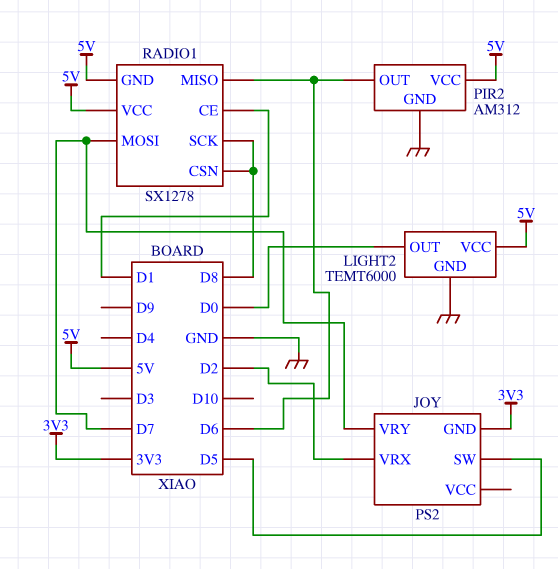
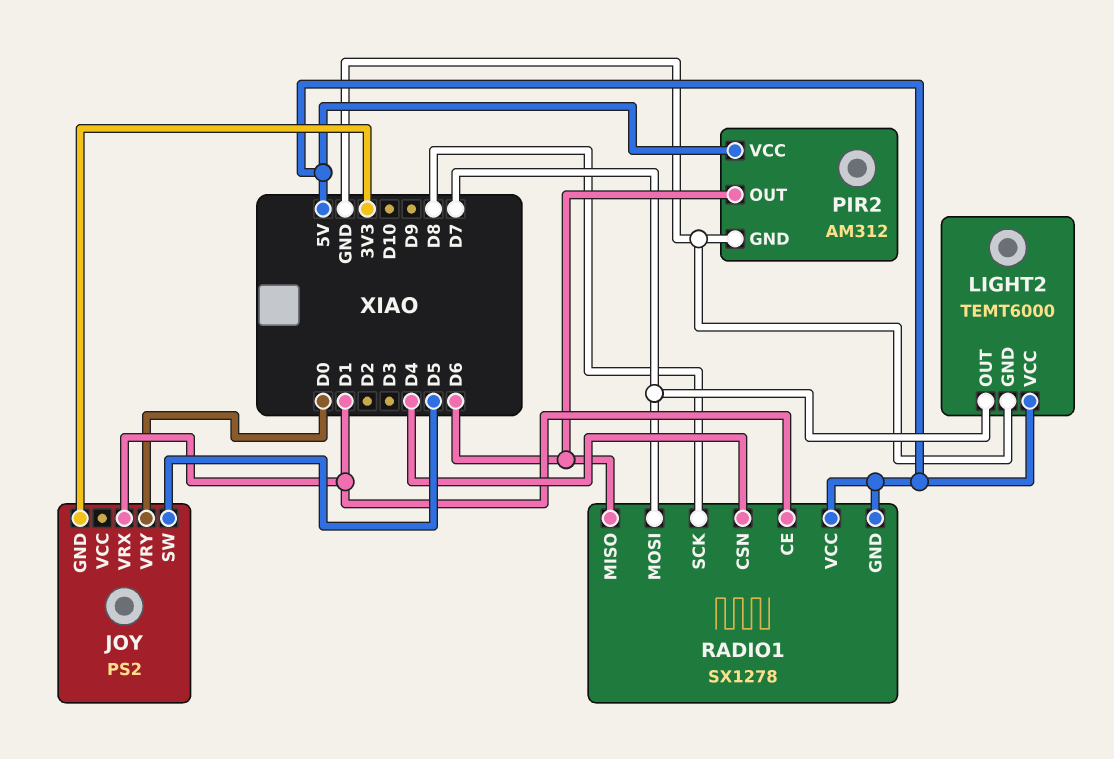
JOY pin VRX: D2 -> D1
JOY pin VRY: D7 -> D0
LIGHT2 pin OUT: D0 -> D7
RADIO1 pin CSN: D8 -> D4

